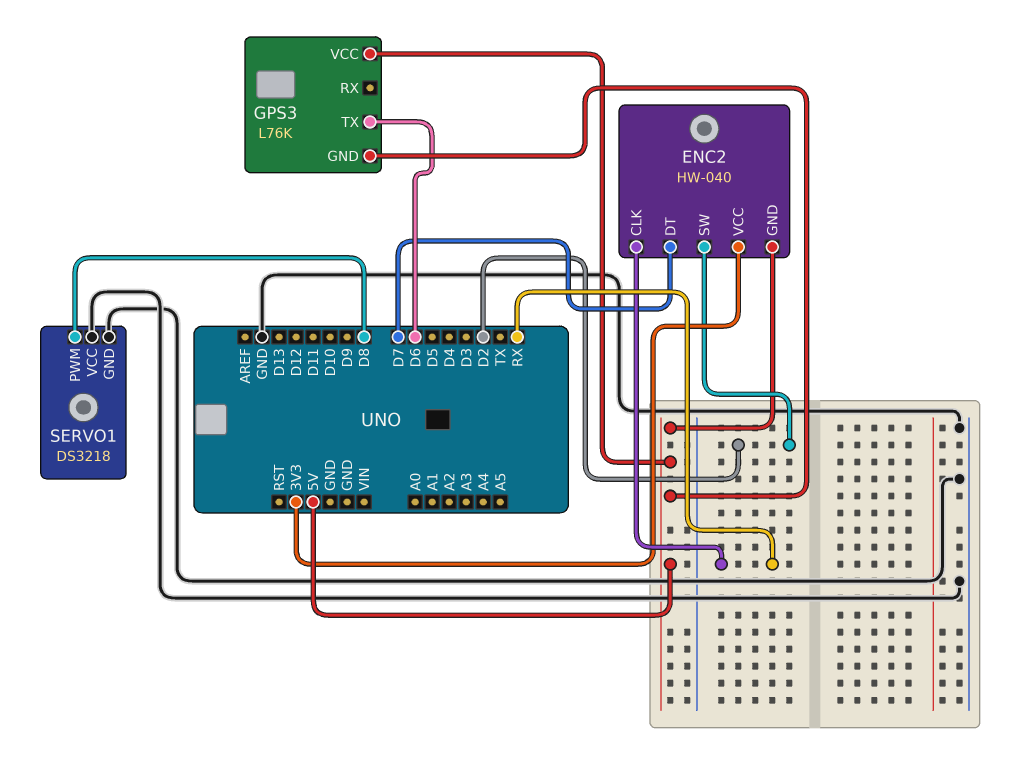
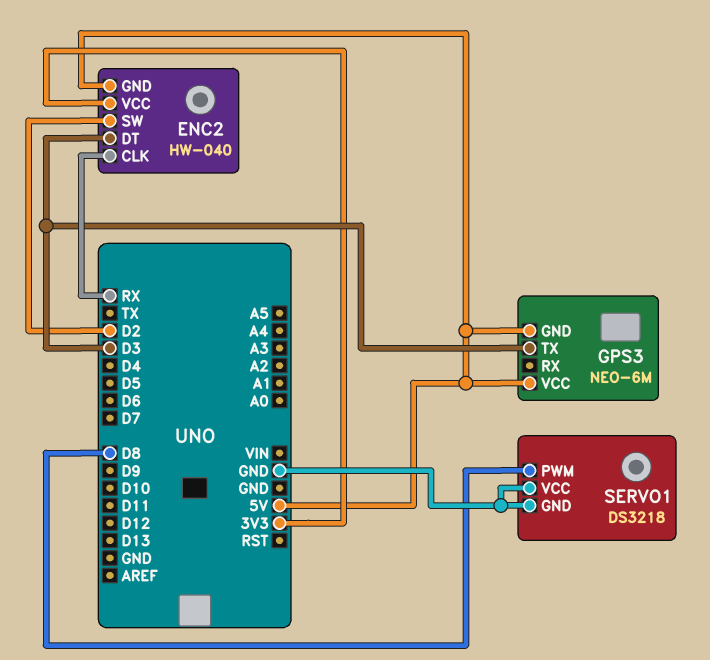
ENC2 pin DT: D7 -> D3
GPS3: L76K -> NEO-6M
GPS3 pin TX: D6 -> D3

